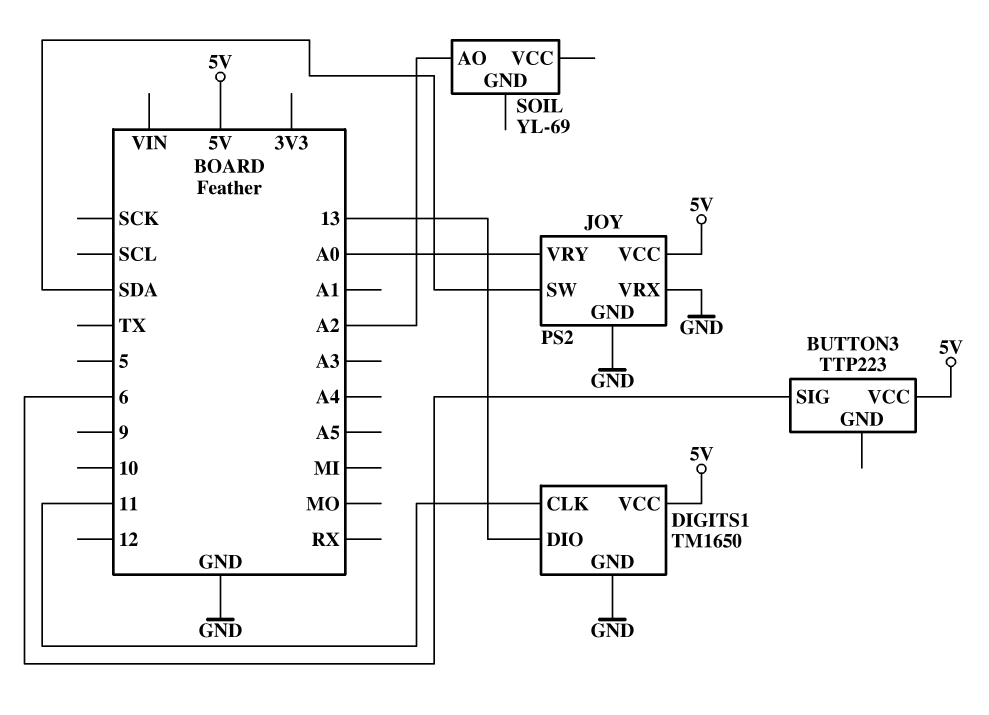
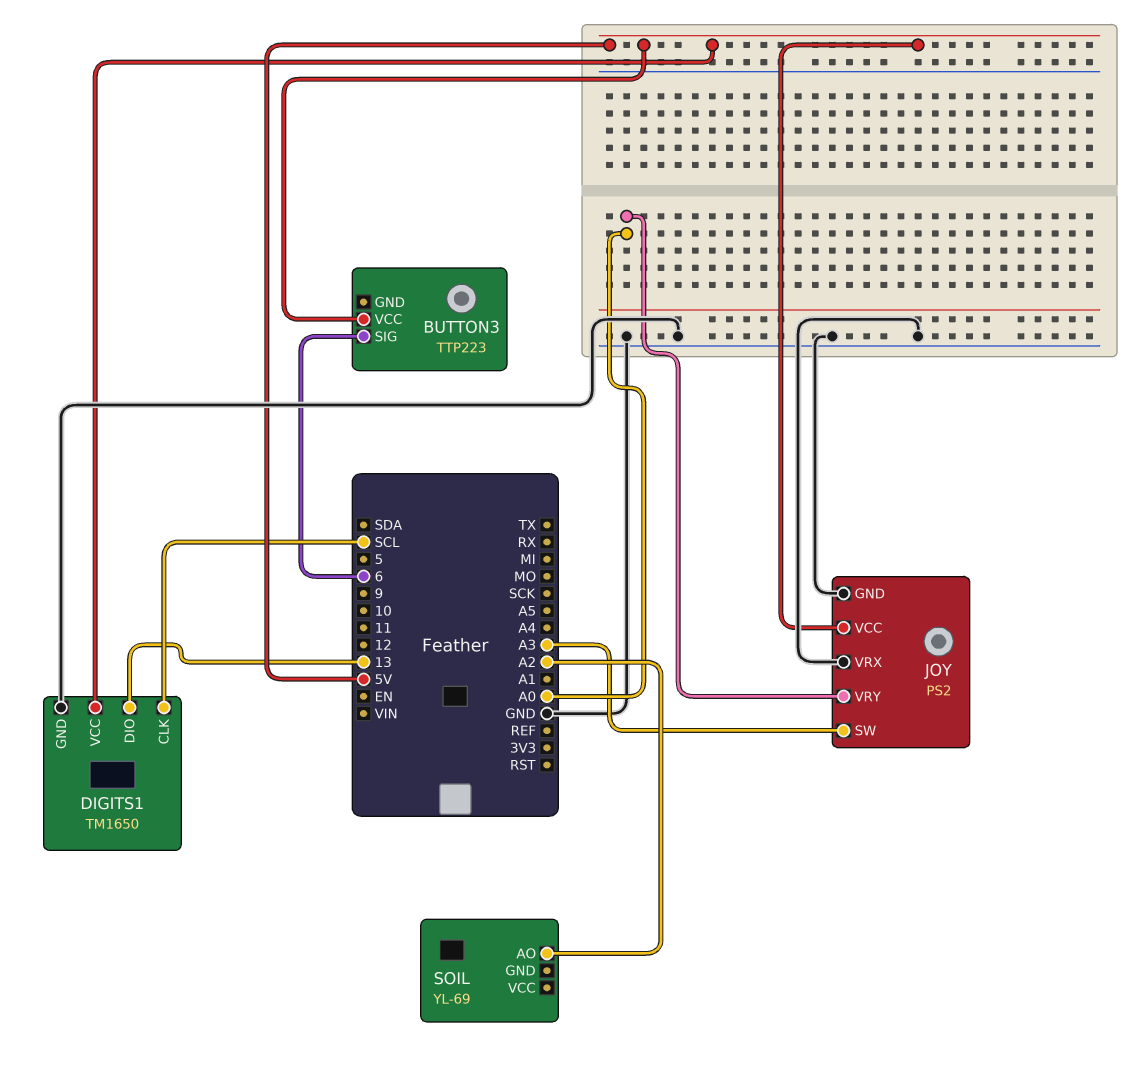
DIGITS1 pin CLK: 11 -> SCL
JOY pin SW: SDA -> A3

